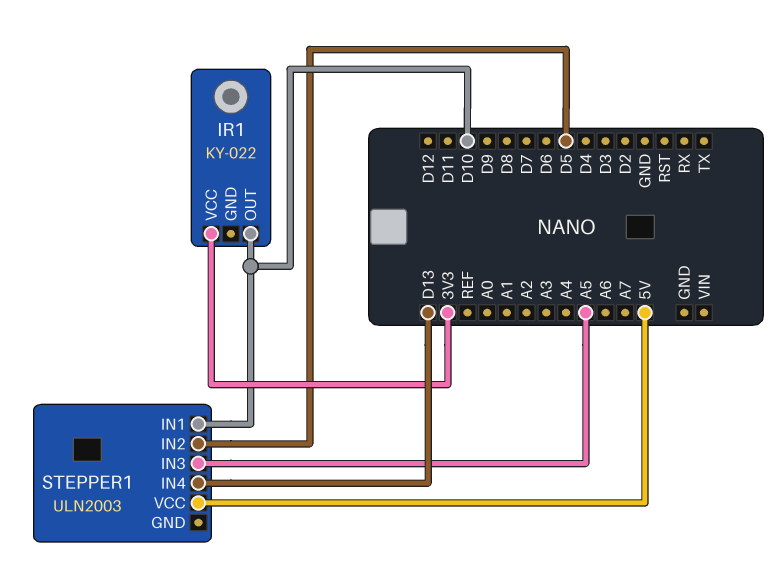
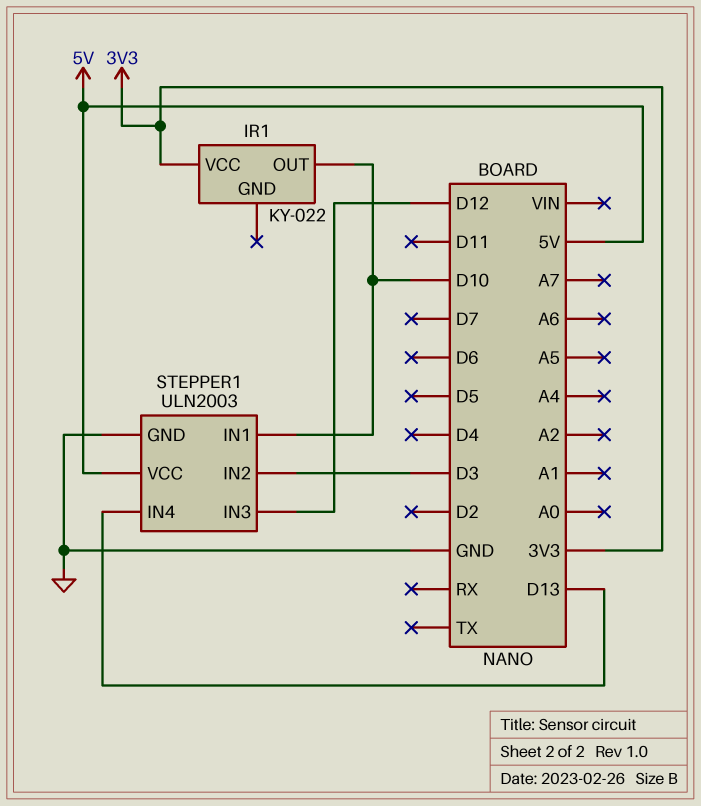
STEPPER1 pin GND: none -> GND
STEPPER1 pin IN2: D5 -> D3
STEPPER1 pin IN3: A5 -> D12

